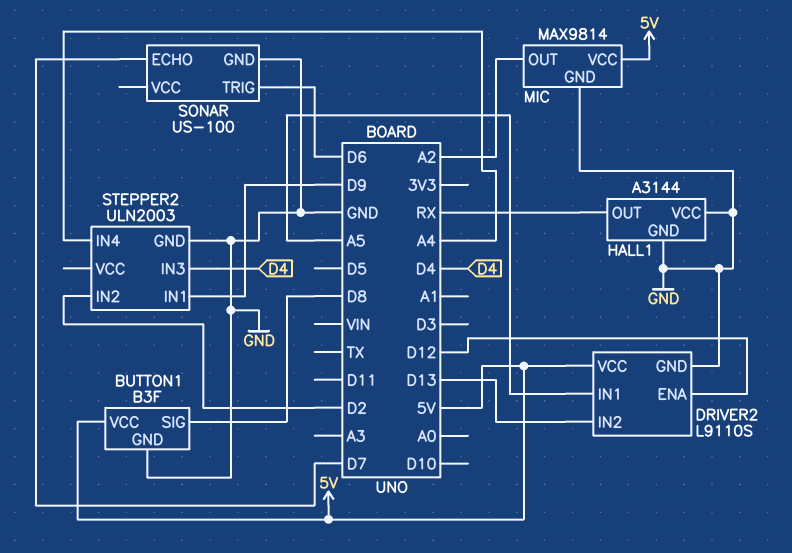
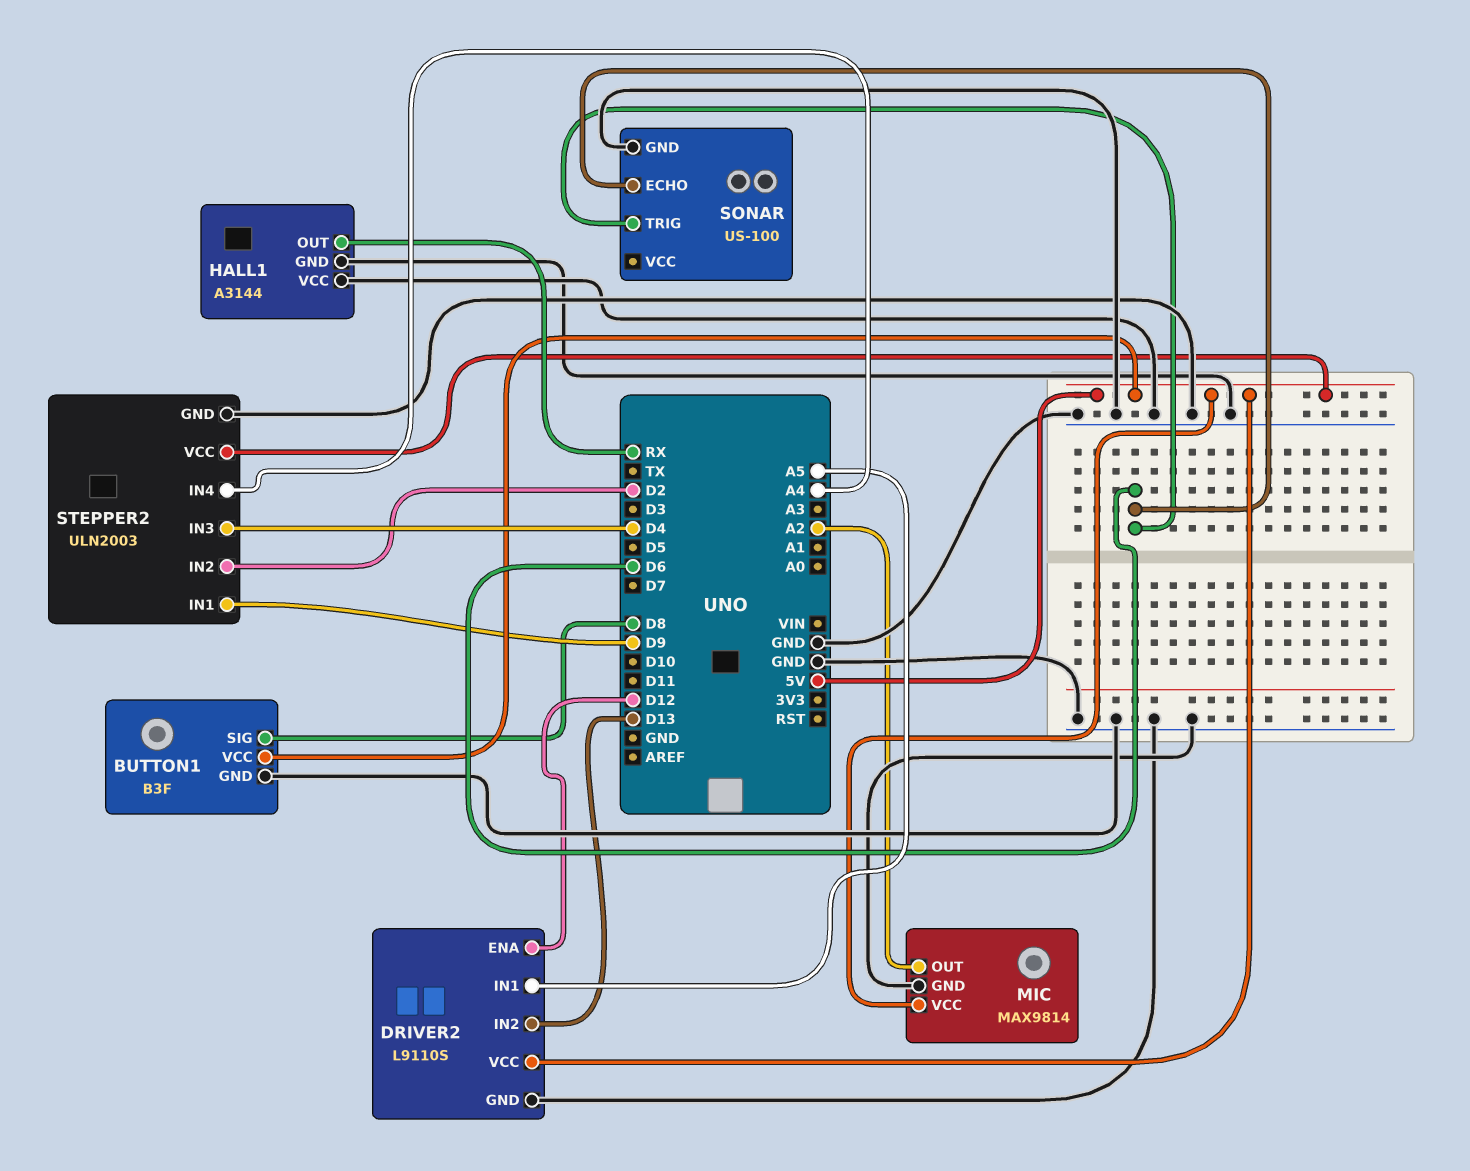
SONAR pin ECHO: D7 -> D6
STEPPER2 pin VCC: none -> 5V

